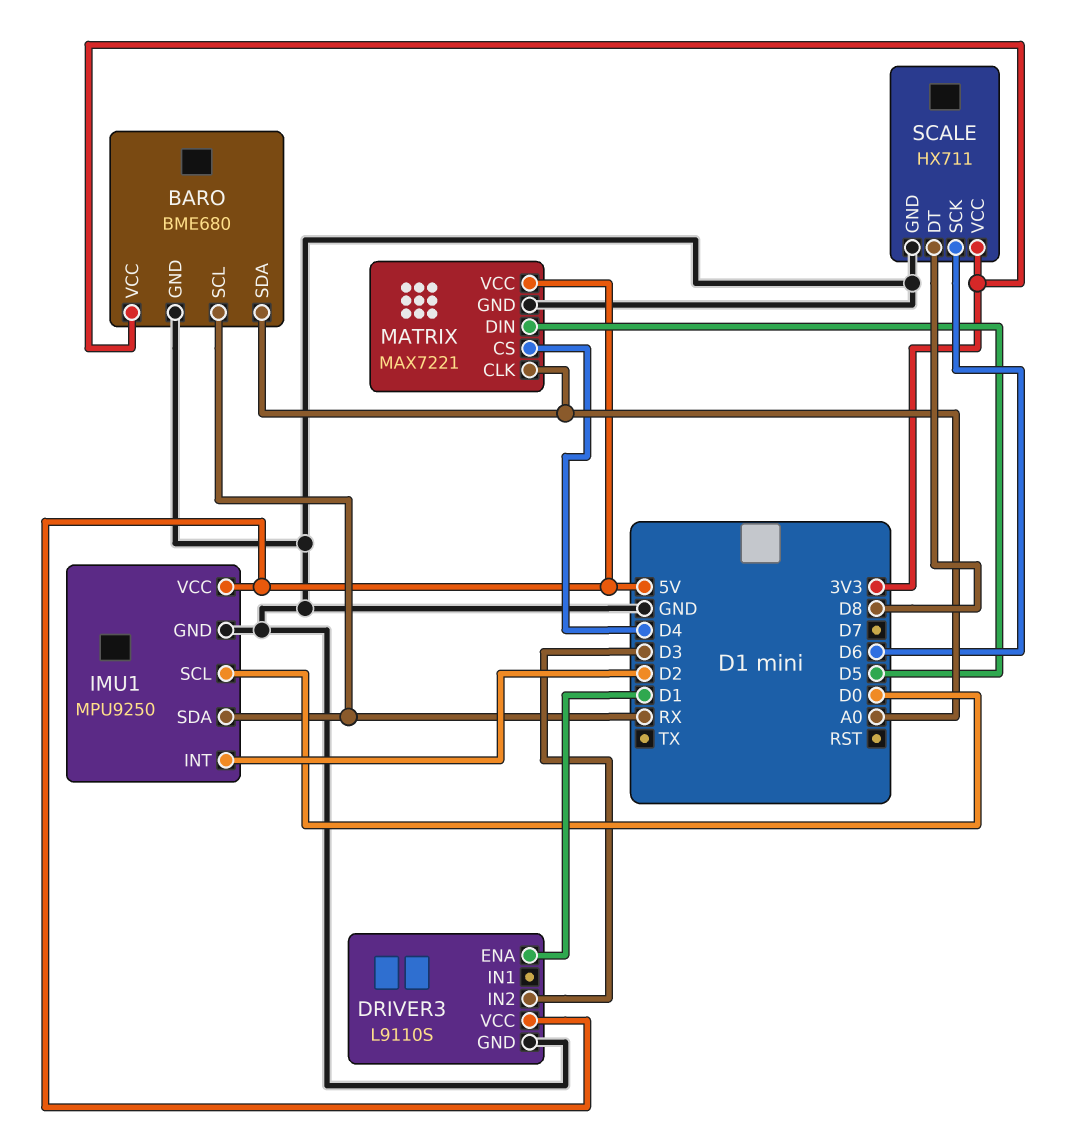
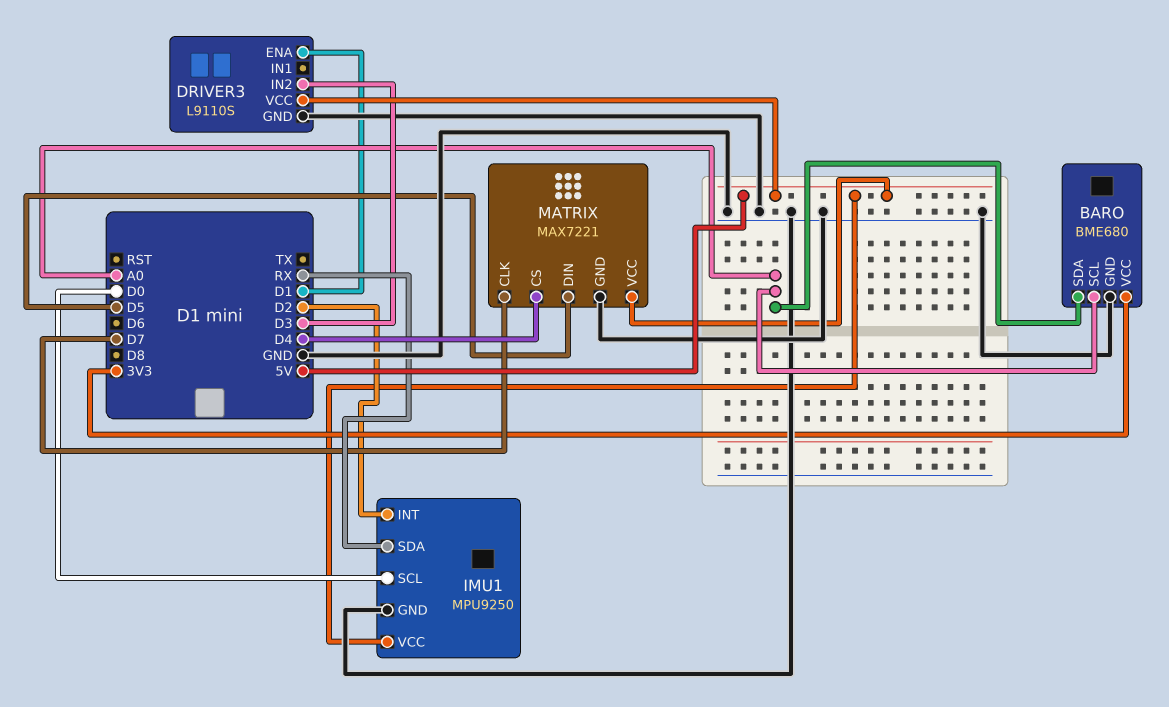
BARO pin SCL: RX -> A0
MATRIX pin CLK: A0 -> D7
SCALE: HX711 -> none
SCALE pin DT: D8 -> none
SCALE pin GND: GND -> none
SCALE pin SCK: D6 -> none
SCALE pin VCC: 3V3 -> none

